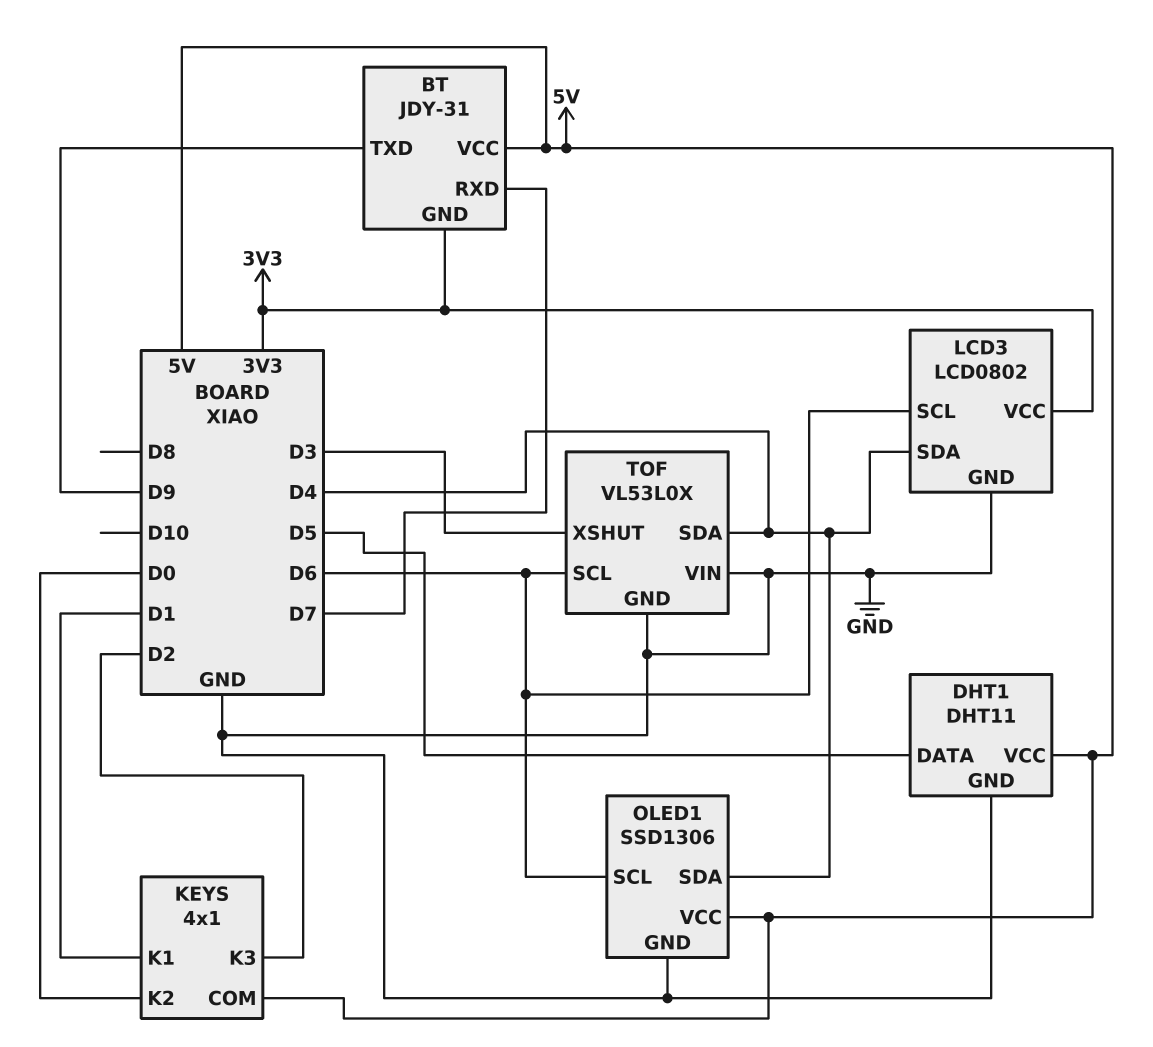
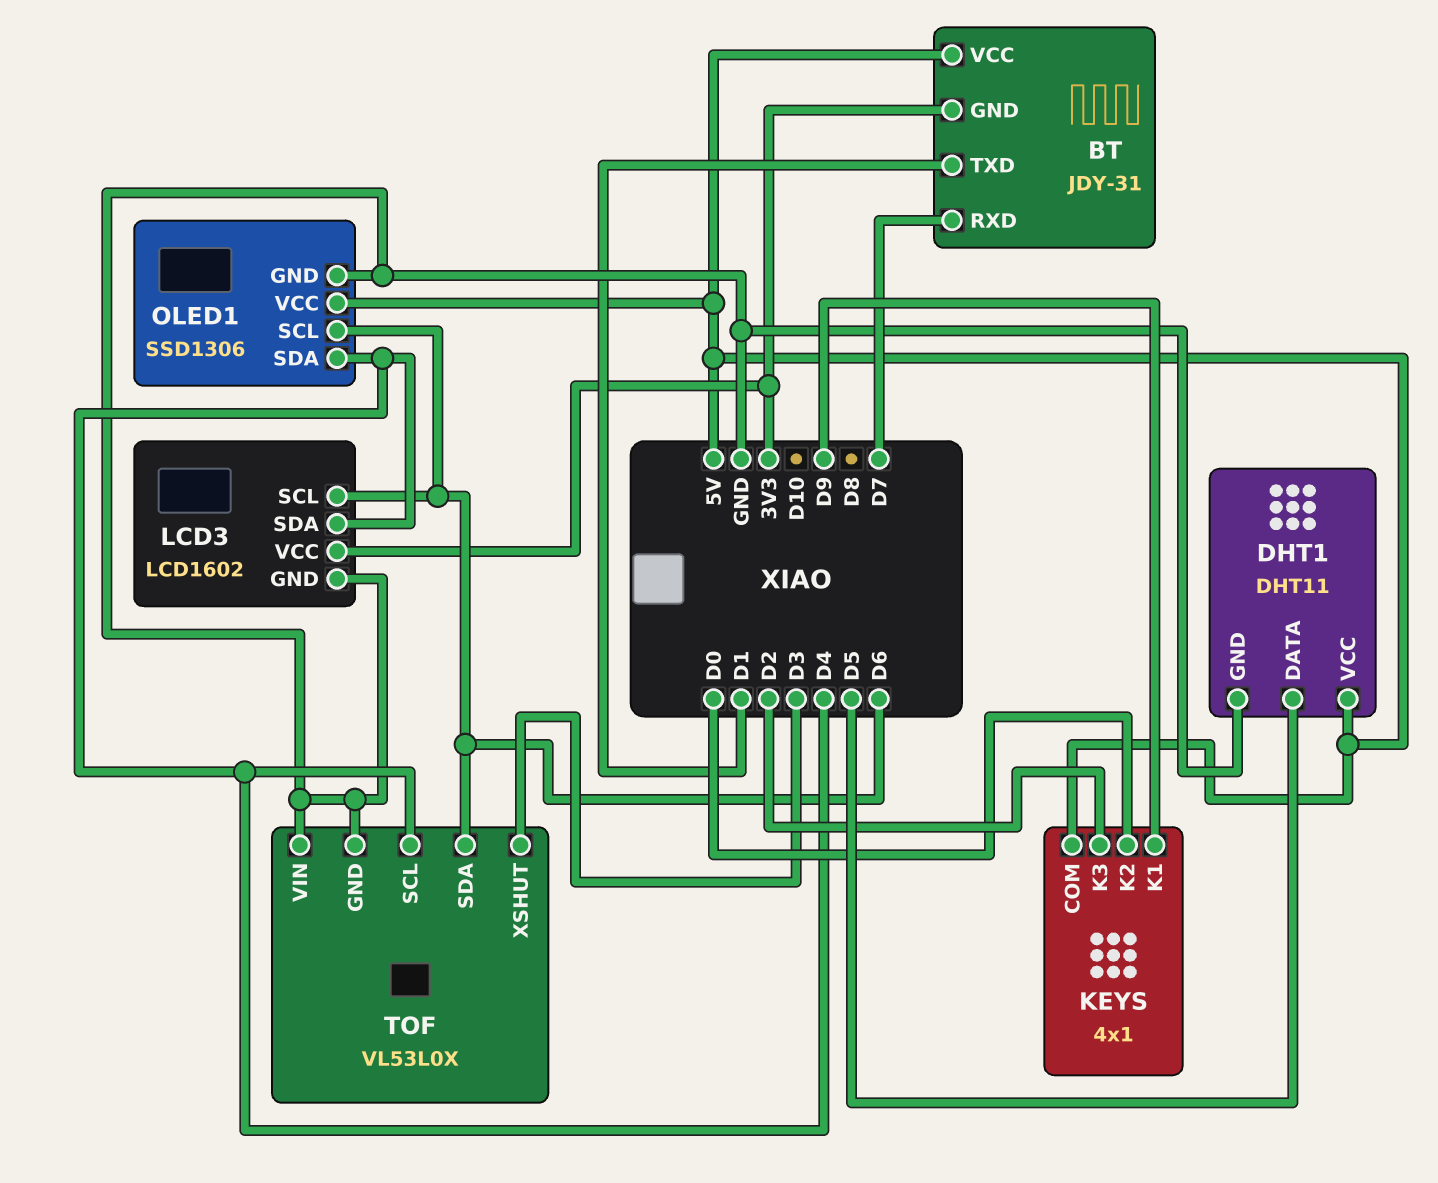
BT pin TXD: D9 -> D1
KEYS pin K1: D1 -> D9
LCD3: LCD0802 -> LCD1602
TOF pin SCL: D6 -> D4
TOF pin SDA: D4 -> D6

